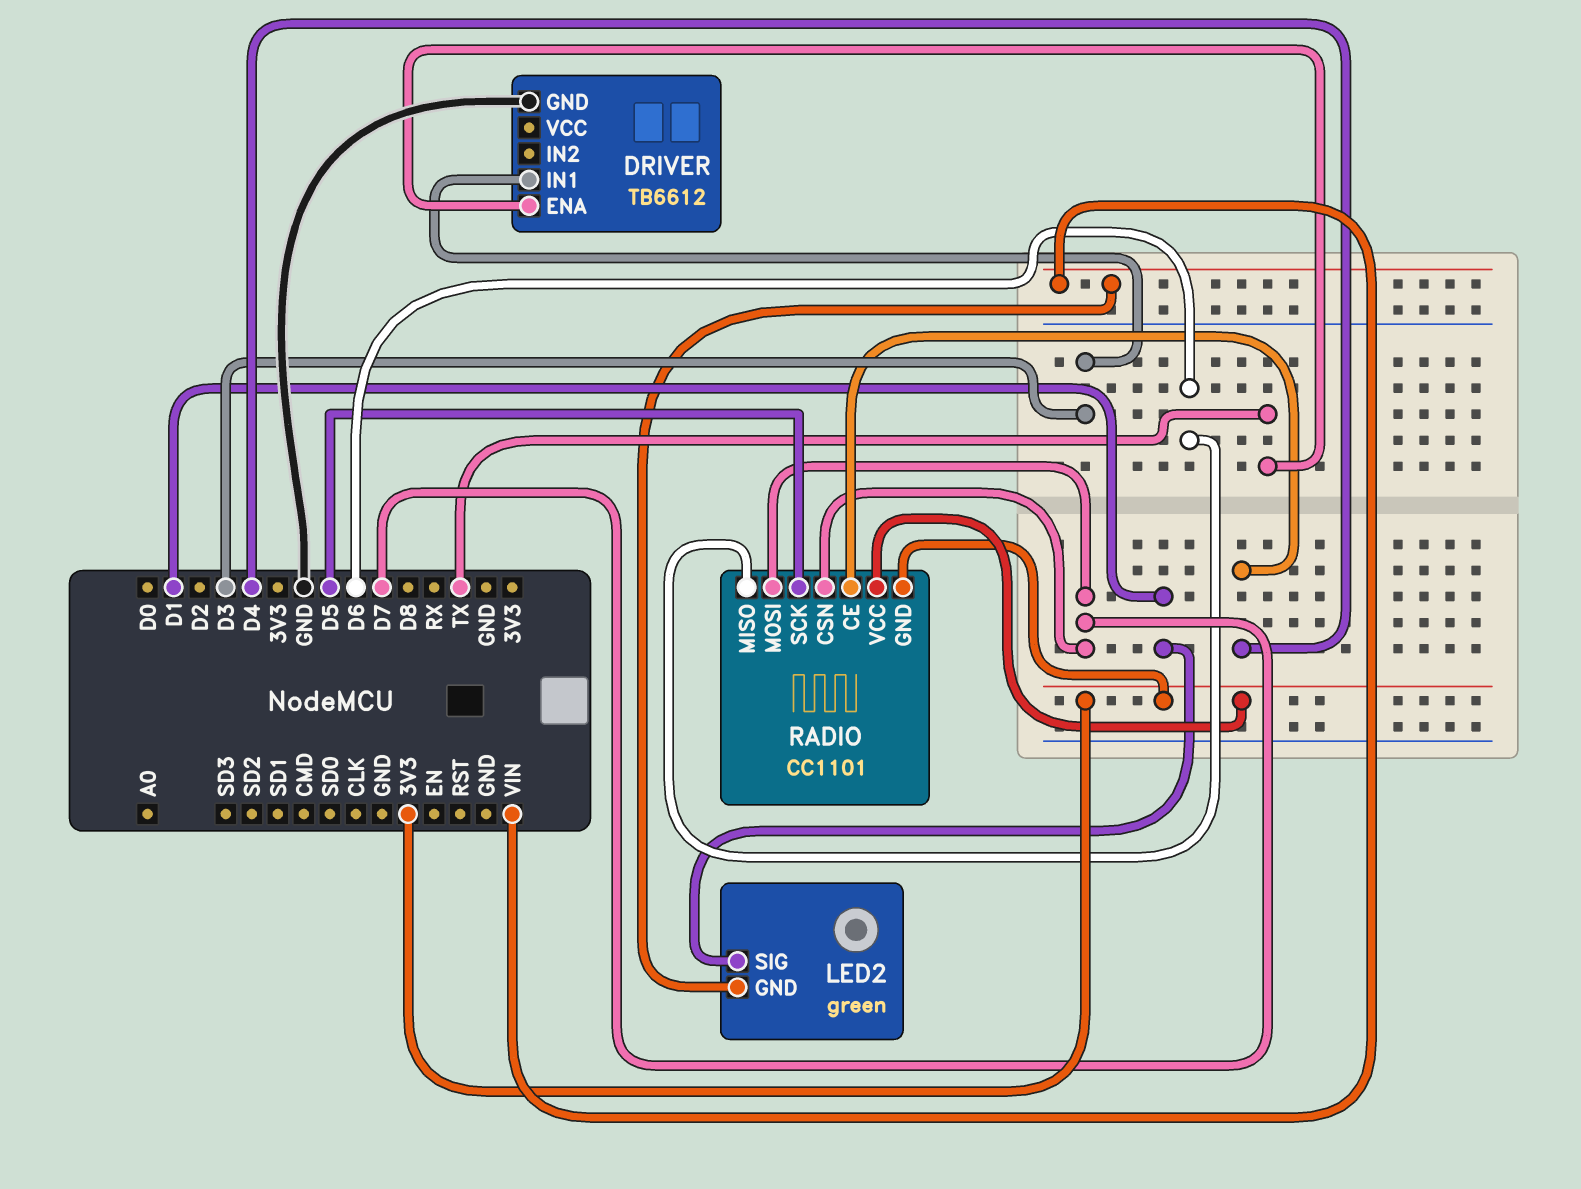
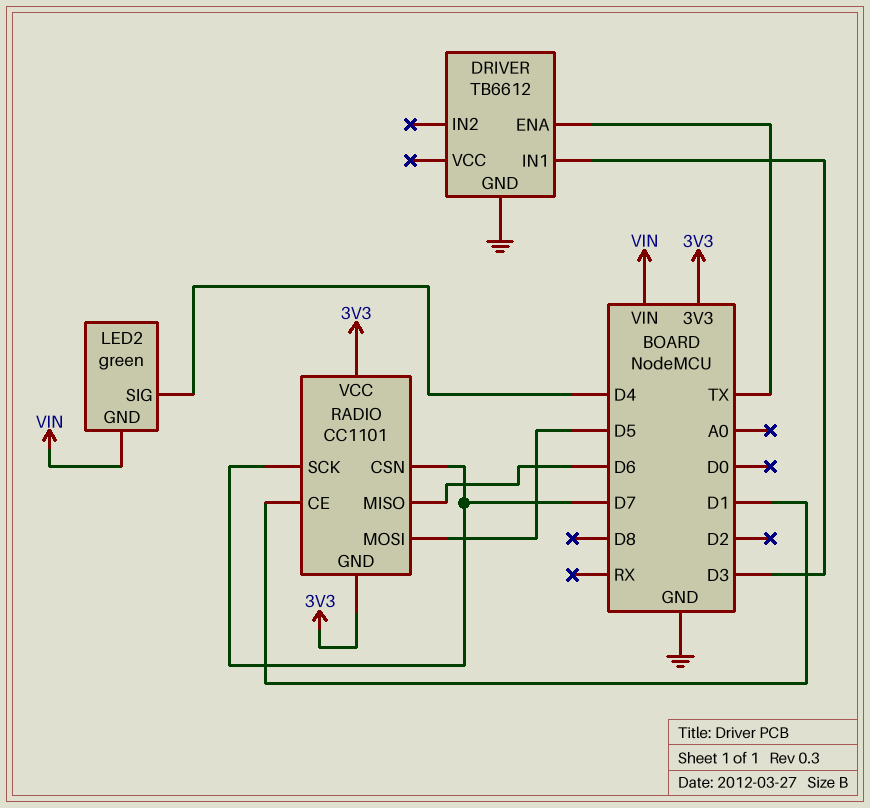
LED2 pin SIG: D1 -> D4
RADIO pin CE: D4 -> D1
RADIO pin MOSI: D7 -> D5
RADIO pin SCK: D5 -> D7

